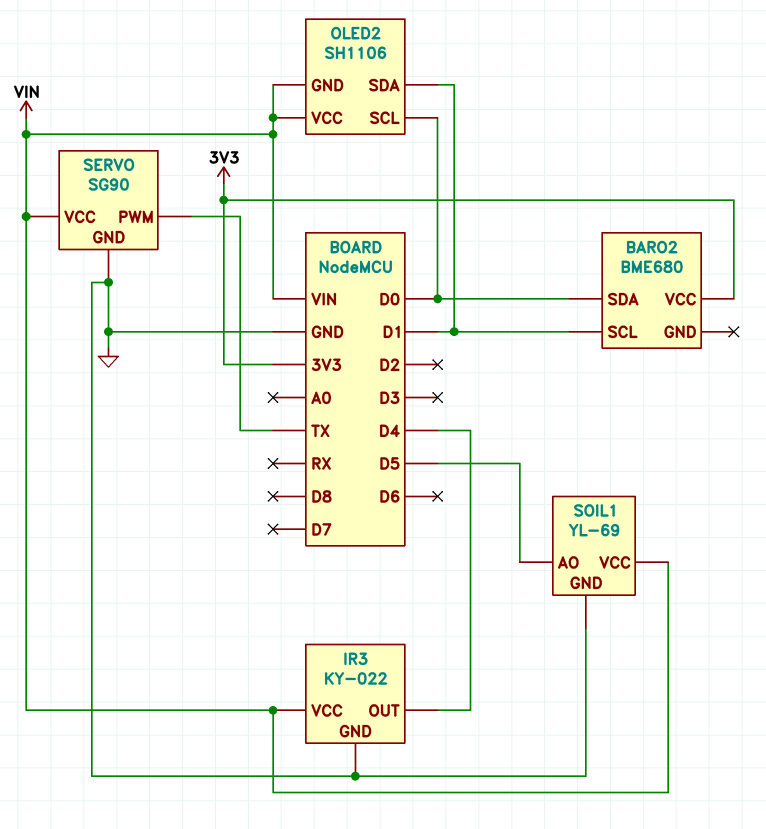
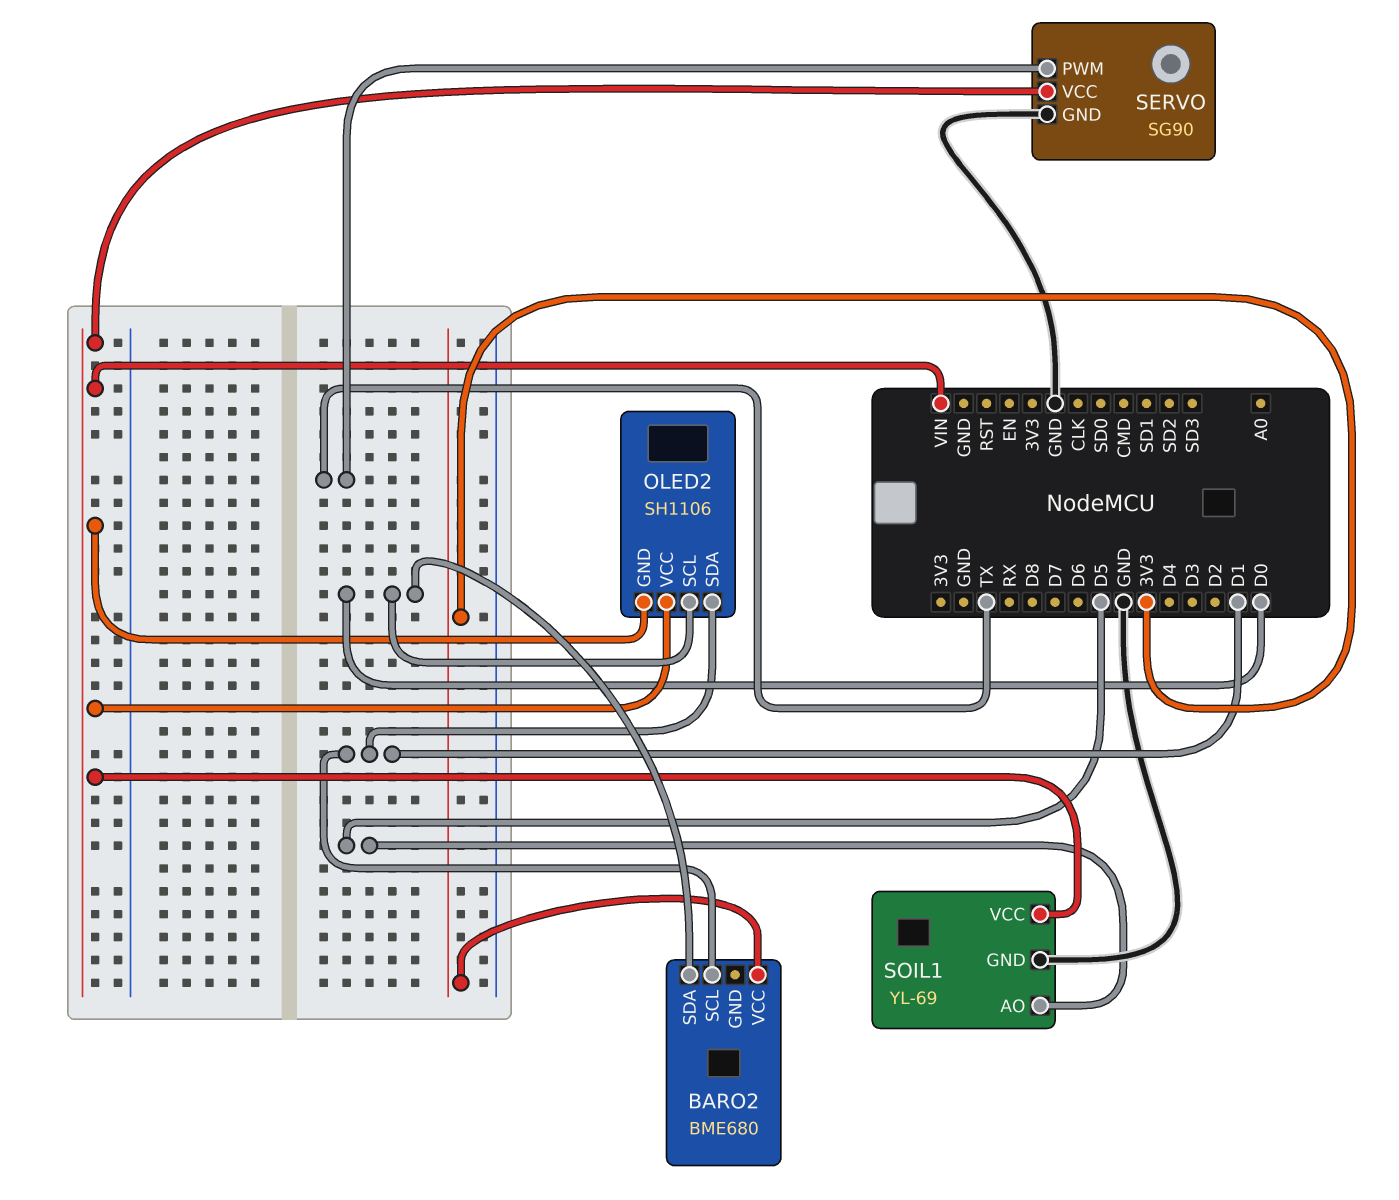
IR3: KY-022 -> none
IR3 pin GND: GND -> none
IR3 pin OUT: D4 -> none
IR3 pin VCC: VIN -> none

